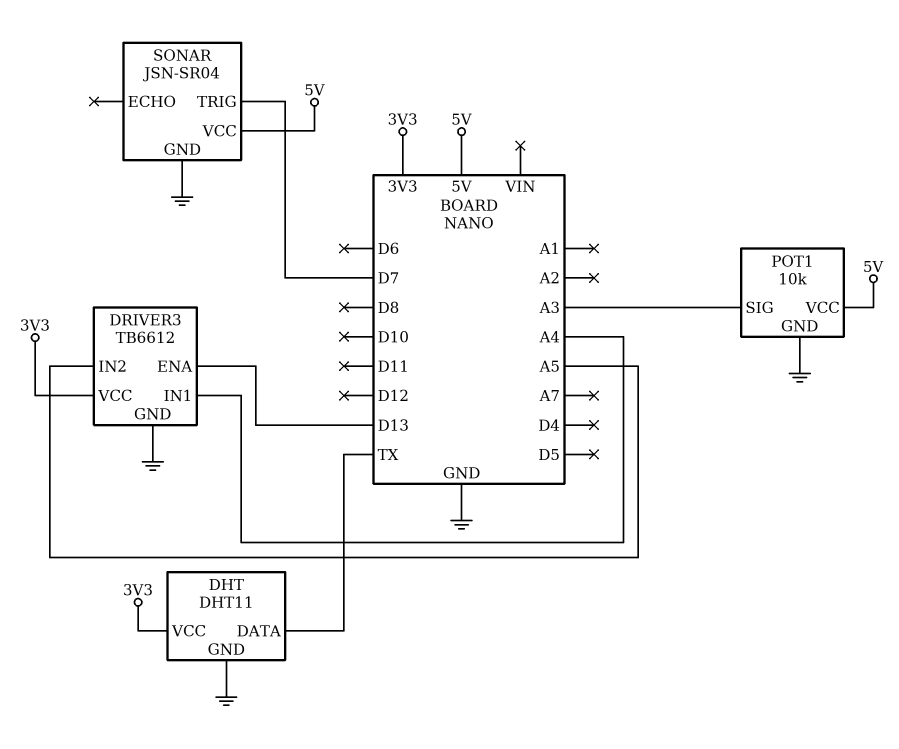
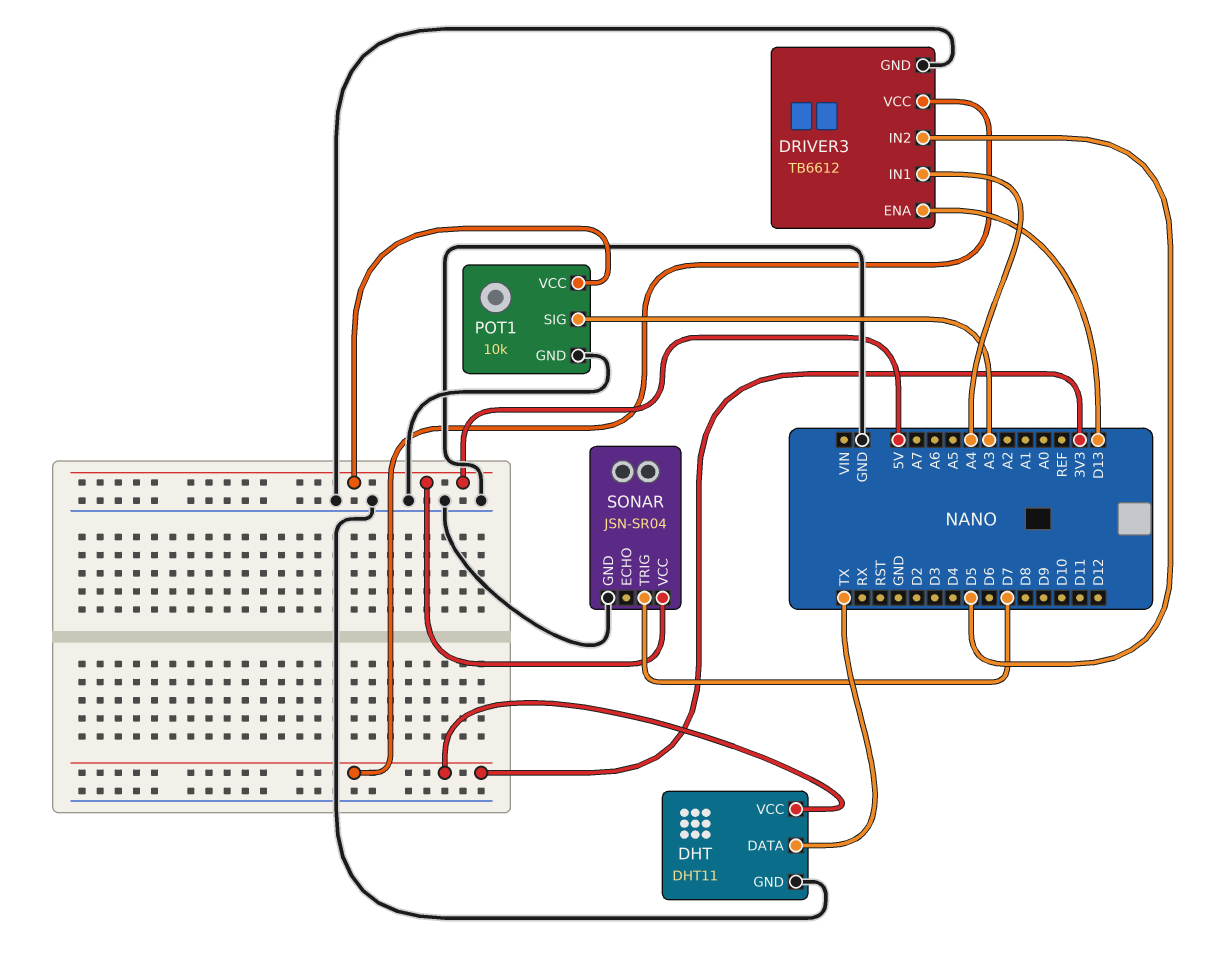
DRIVER3 pin IN2: A5 -> D5

